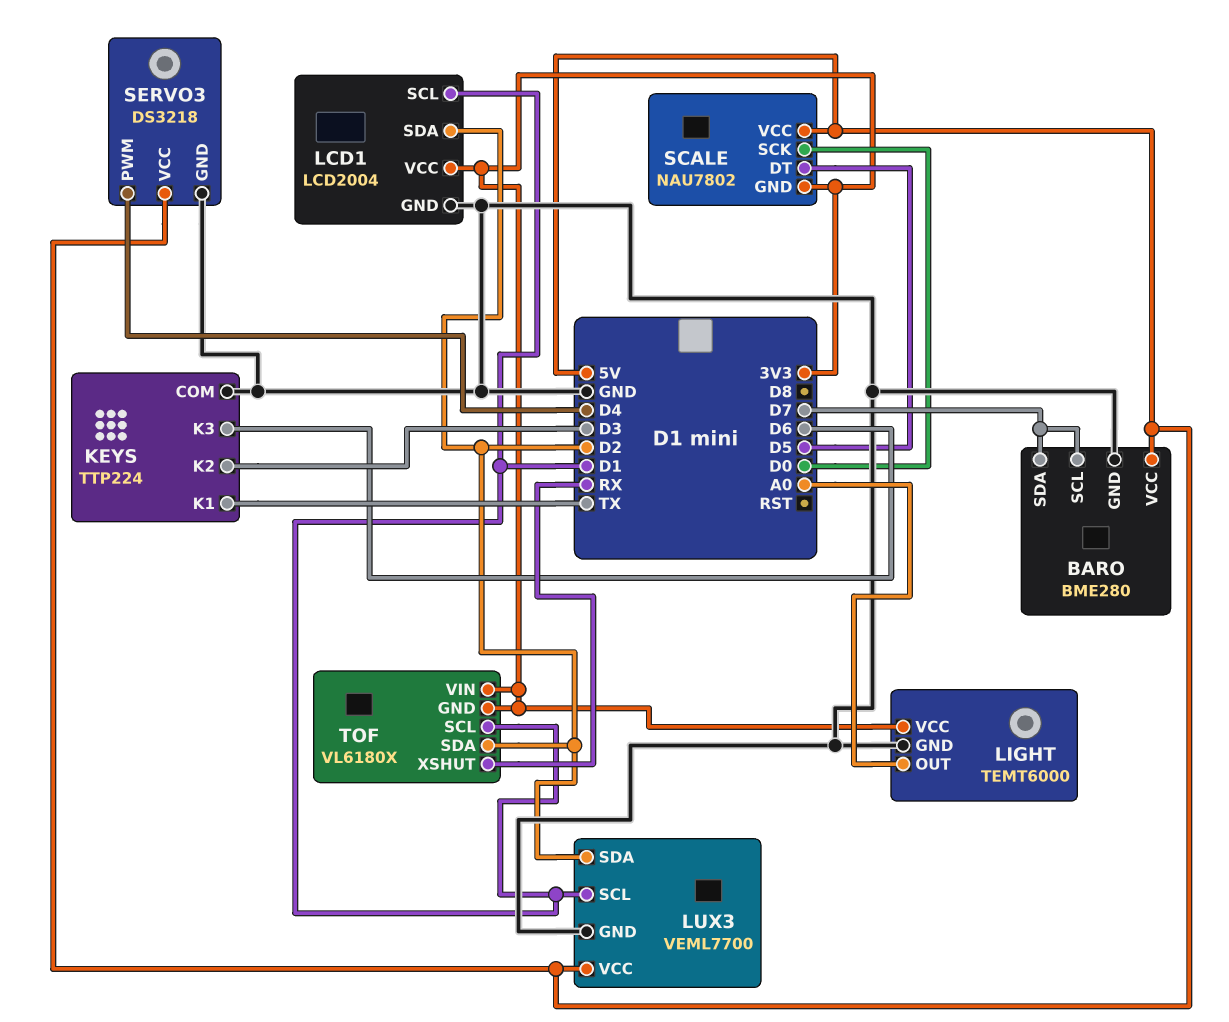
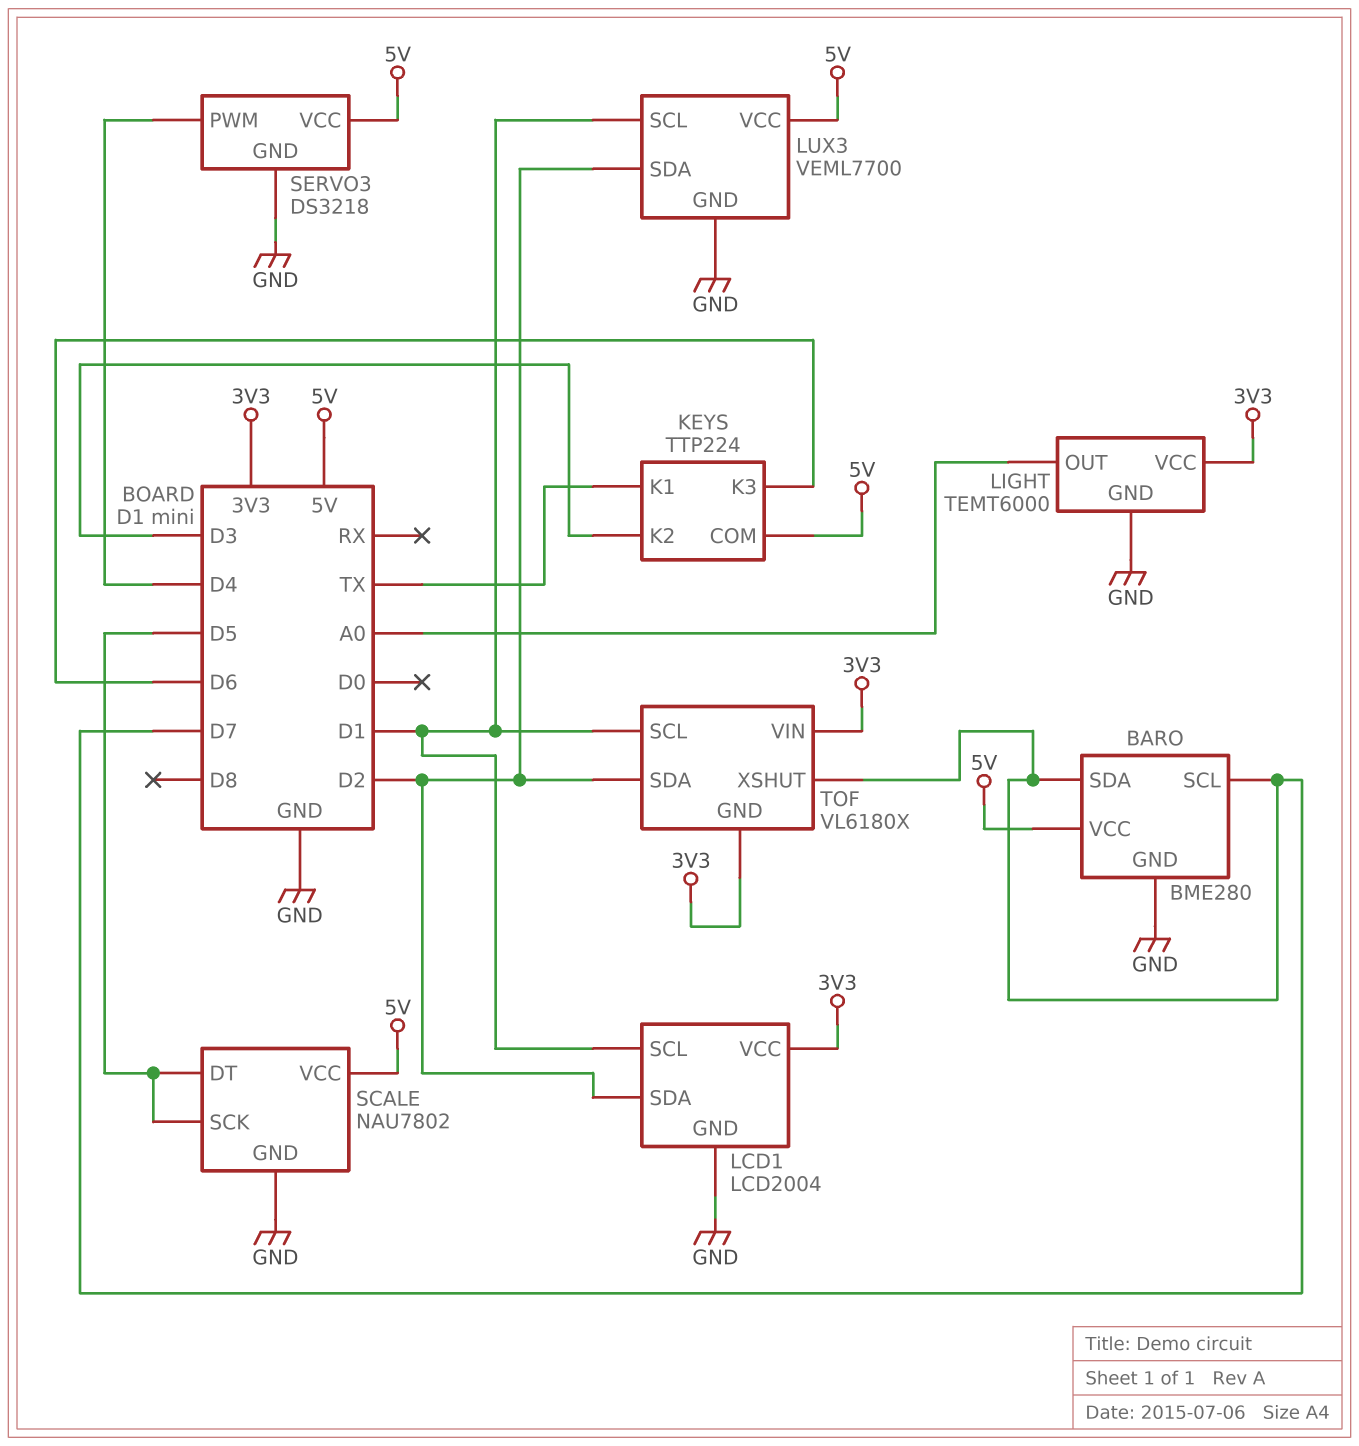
KEYS pin COM: GND -> 5V
SCALE pin GND: 3V3 -> GND
SCALE pin SCK: D0 -> D5
TOF pin XSHUT: RX -> D7

